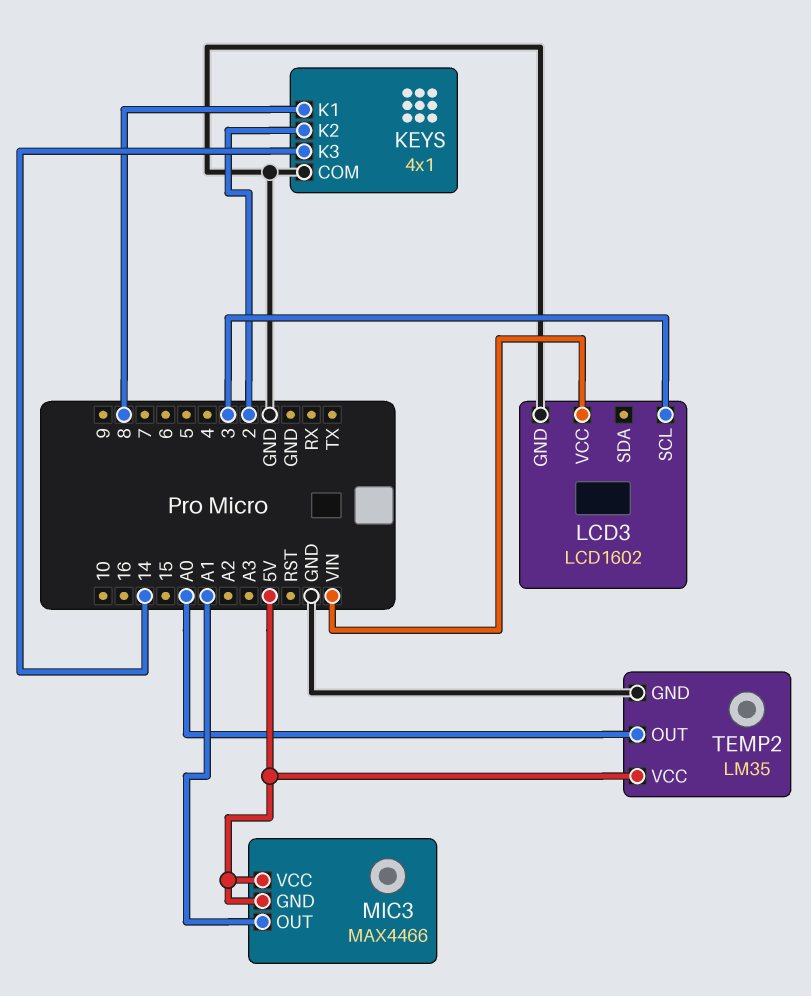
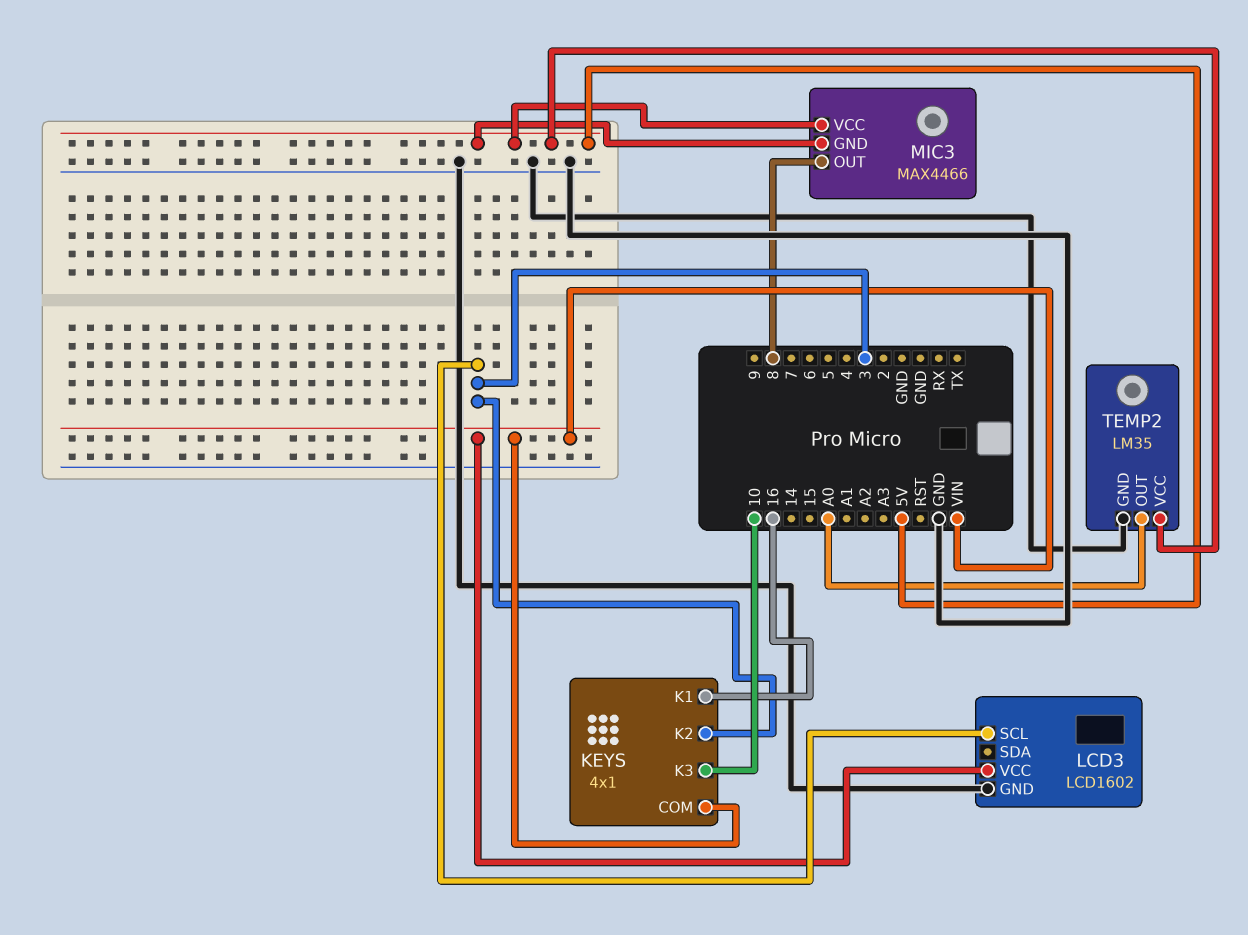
KEYS pin COM: GND -> VIN
KEYS pin K1: 8 -> 16
KEYS pin K2: 2 -> 3
KEYS pin K3: 14 -> 10
MIC3 pin OUT: A1 -> 8

